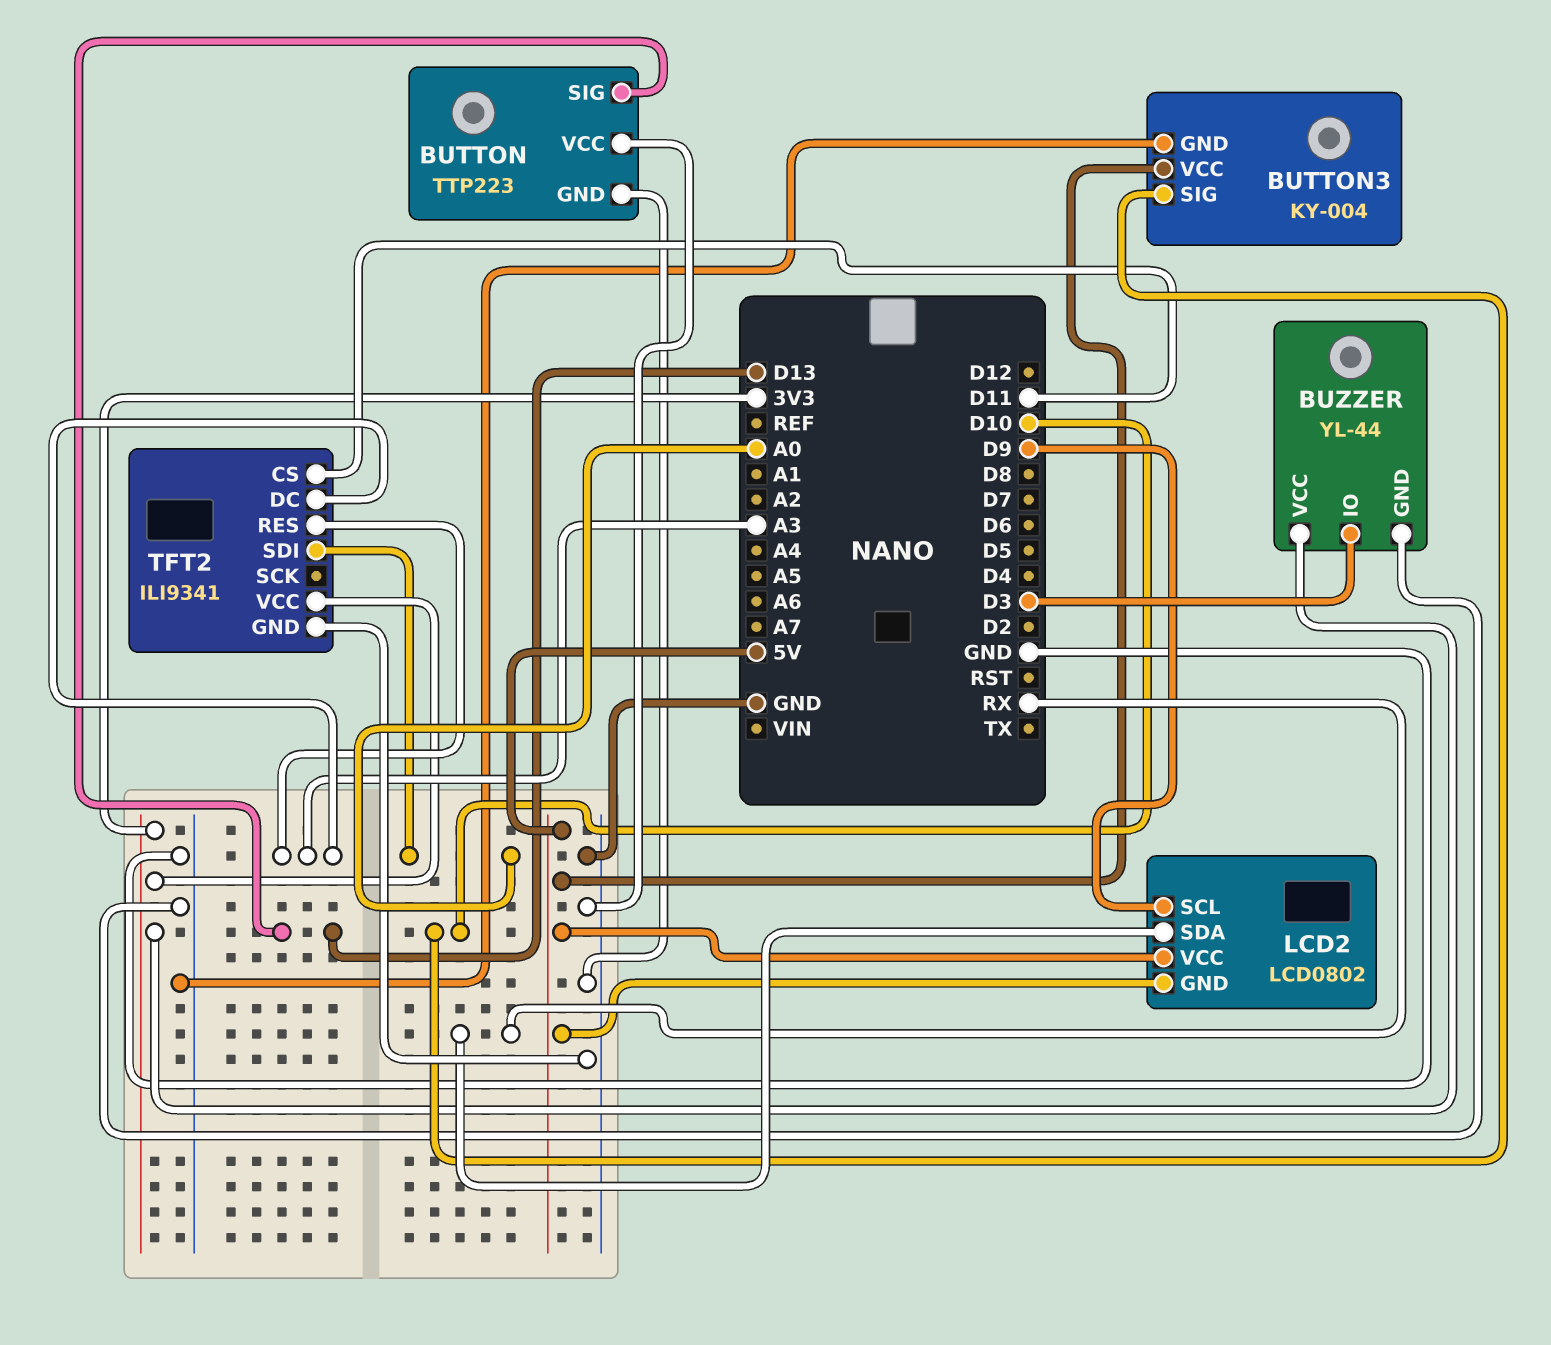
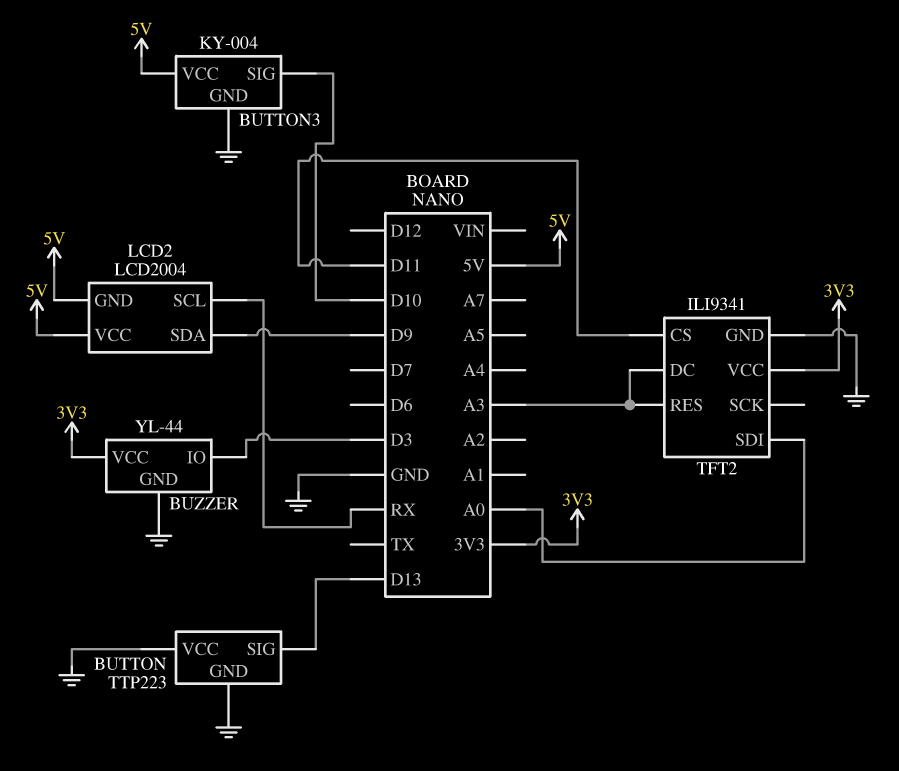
LCD2: LCD0802 -> LCD2004
LCD2 pin SCL: D9 -> RX
LCD2 pin SDA: RX -> D9

